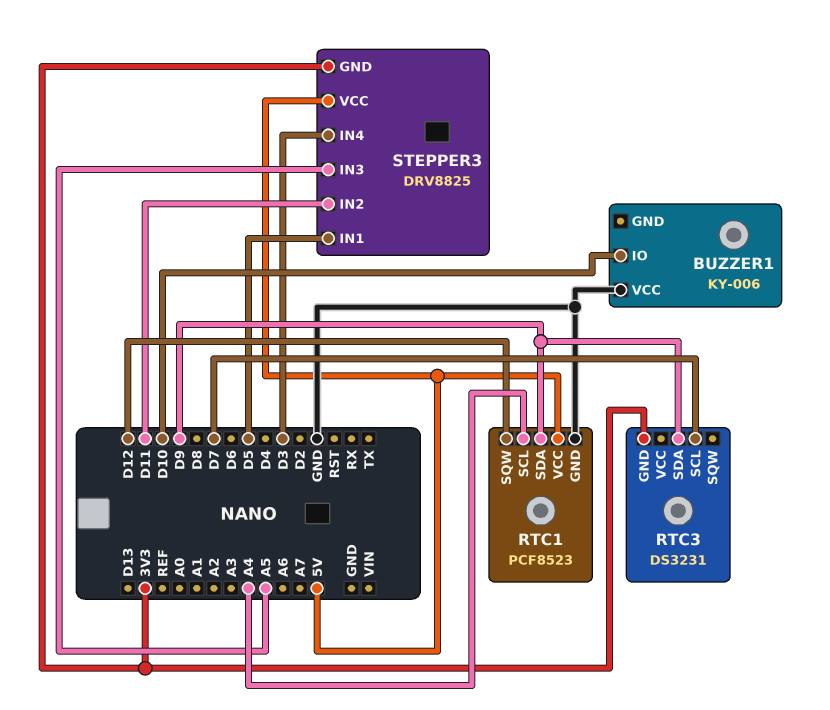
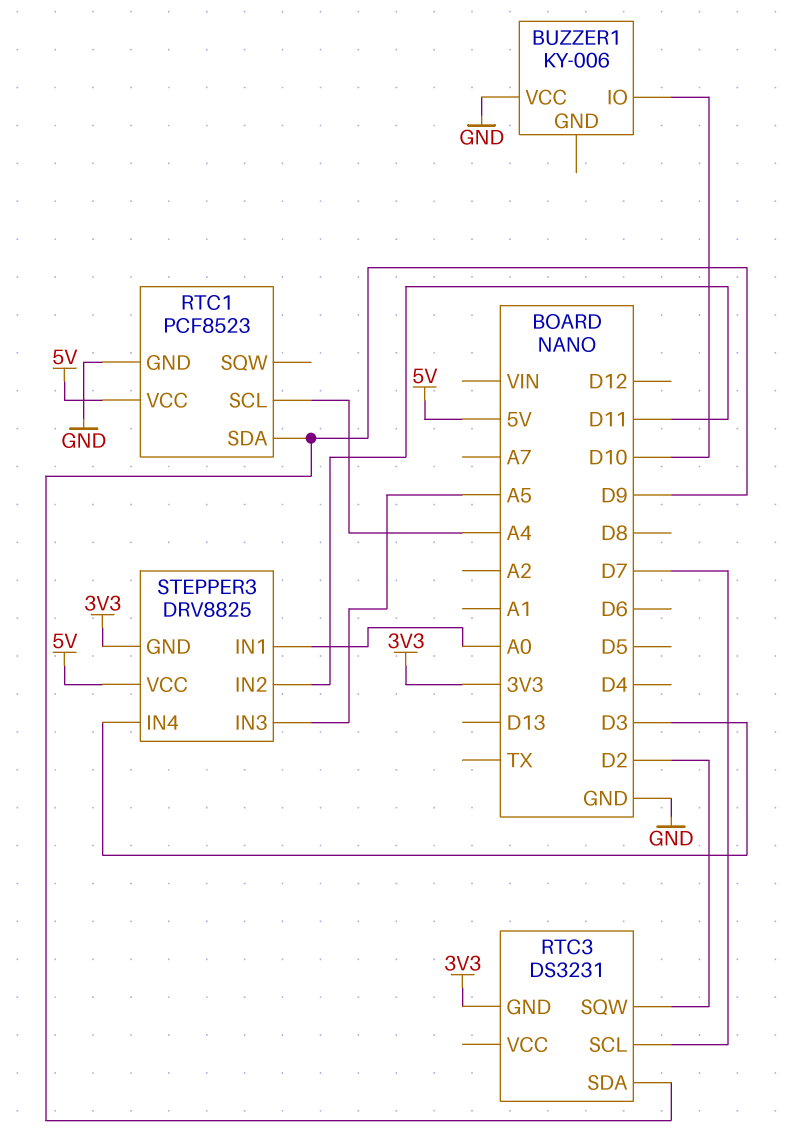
RTC1 pin SQW: D12 -> none
RTC3 pin SQW: none -> D2
STEPPER3 pin IN1: D5 -> A0

